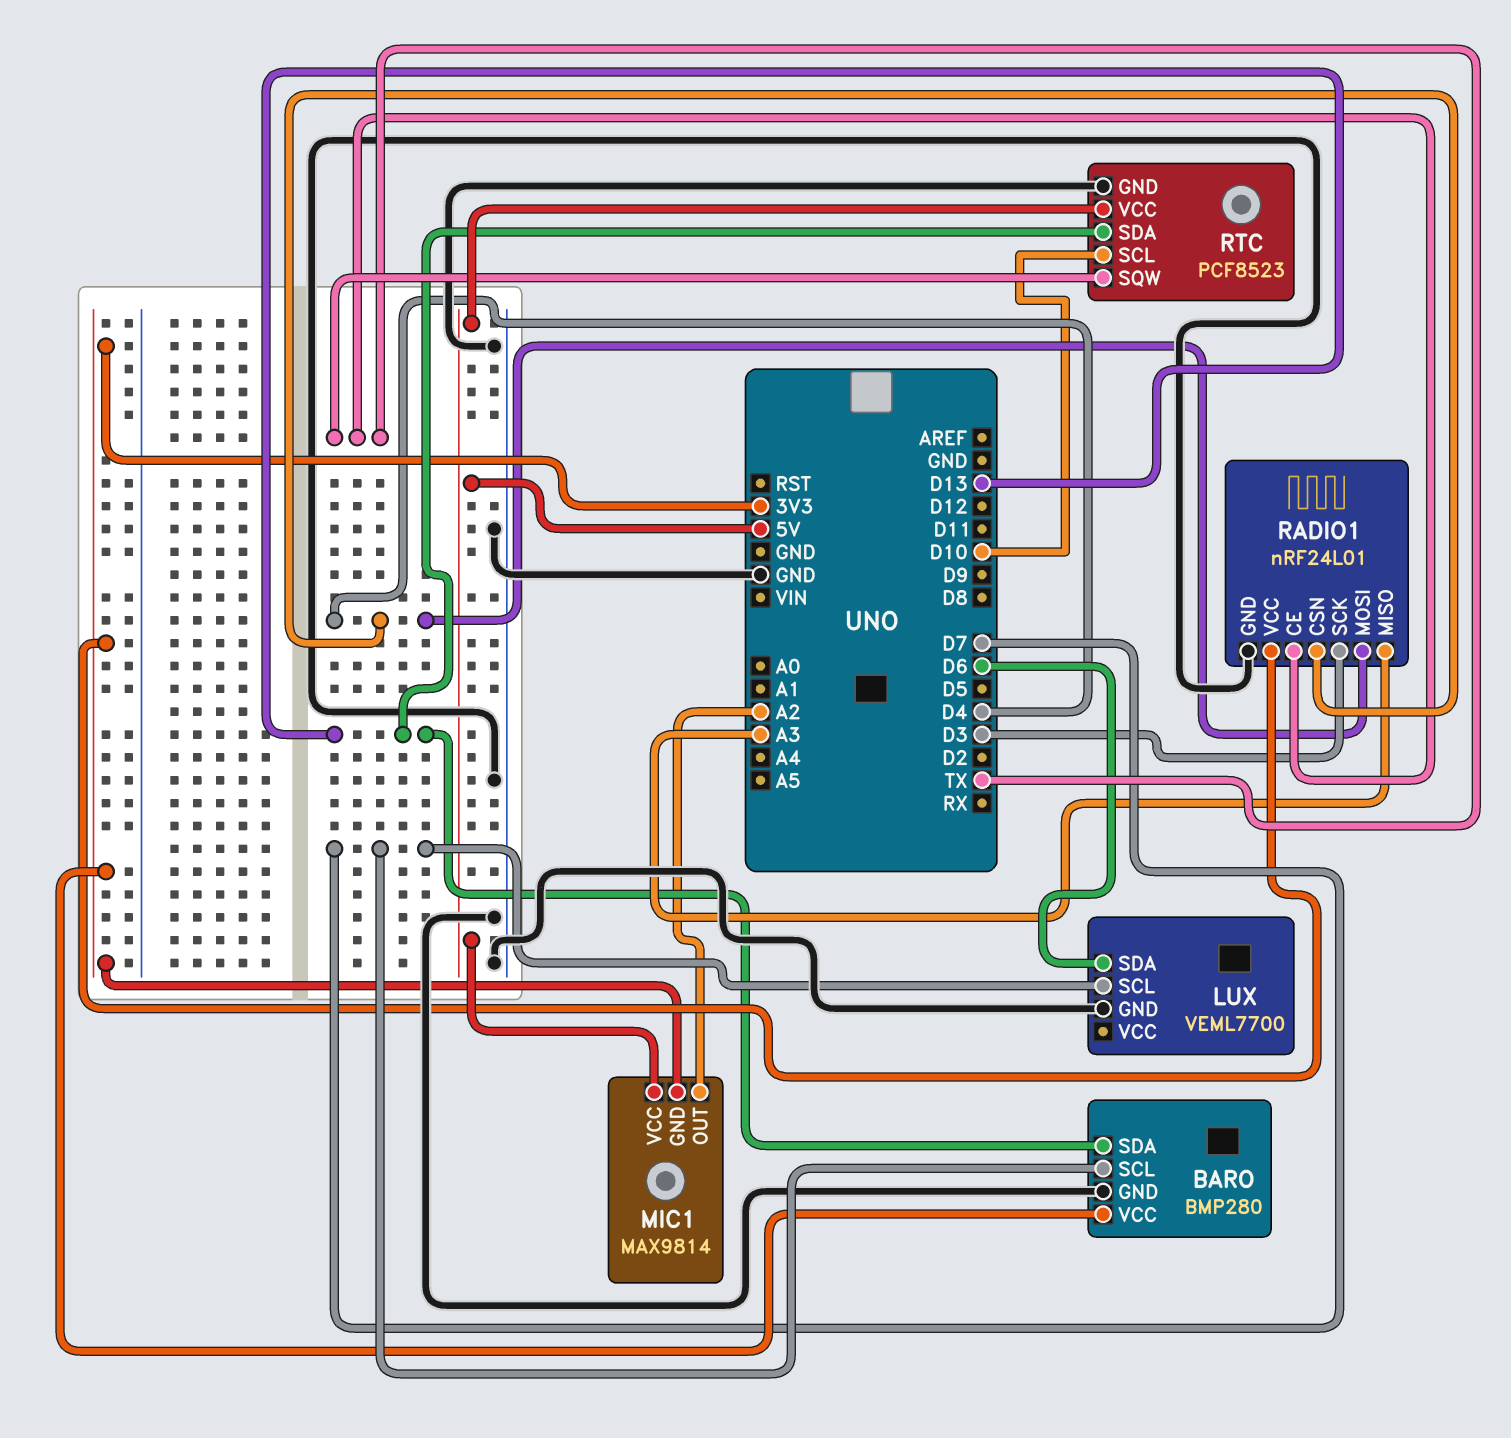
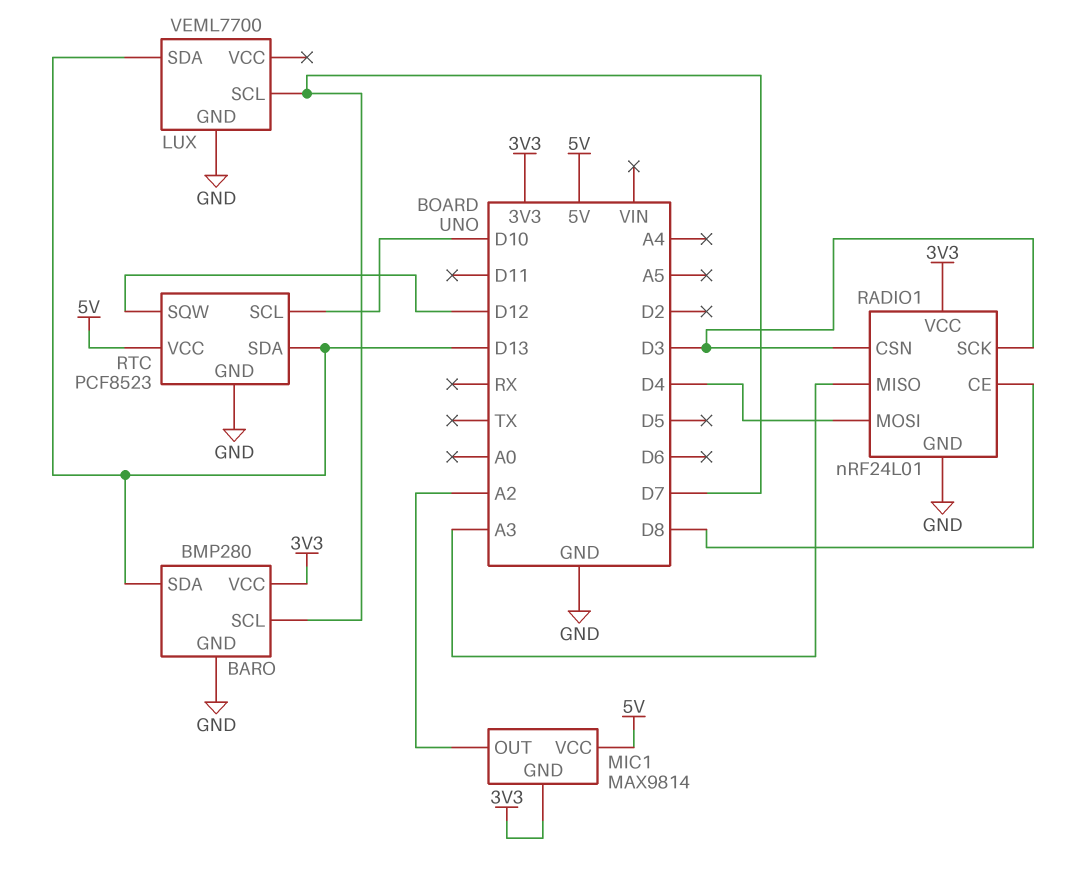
LUX pin SDA: D6 -> D13
RADIO1 pin CE: TX -> D8
RADIO1 pin CSN: D4 -> D3
RTC pin SQW: TX -> D12

